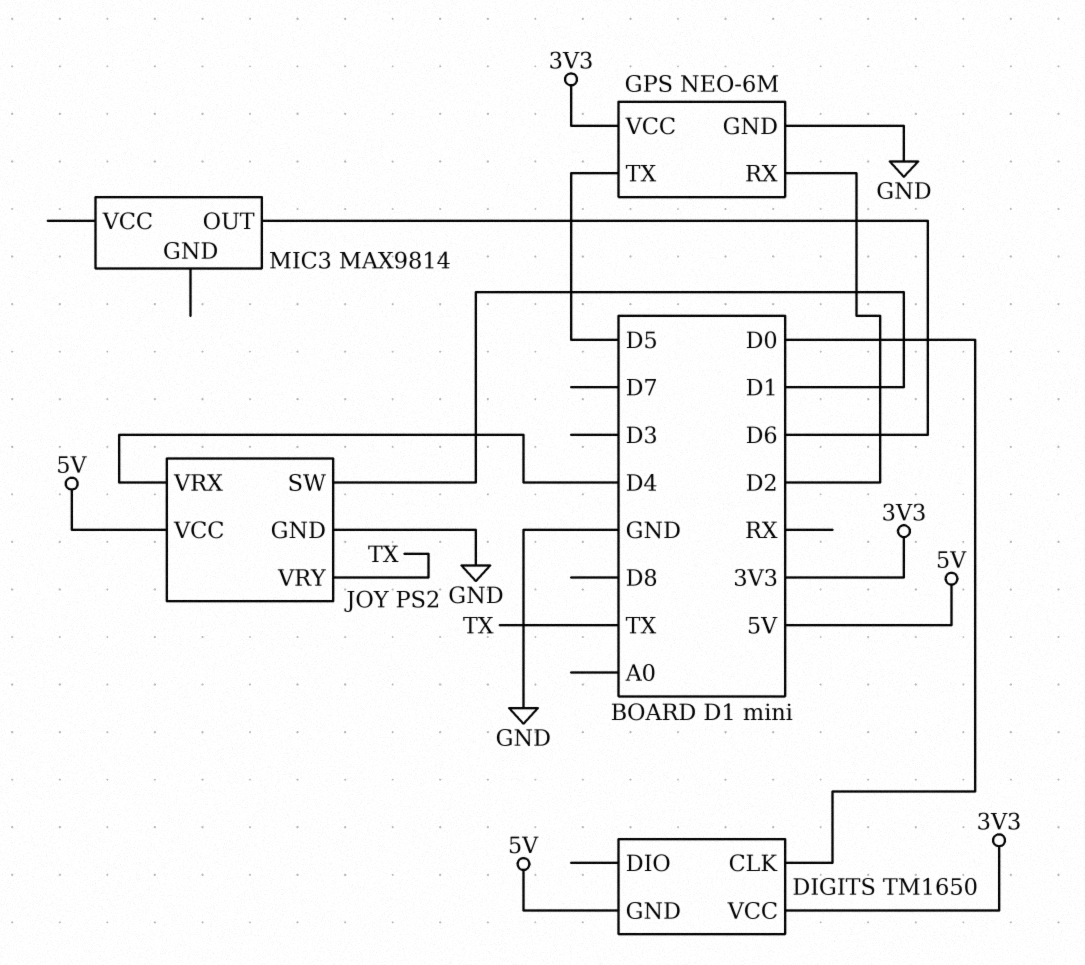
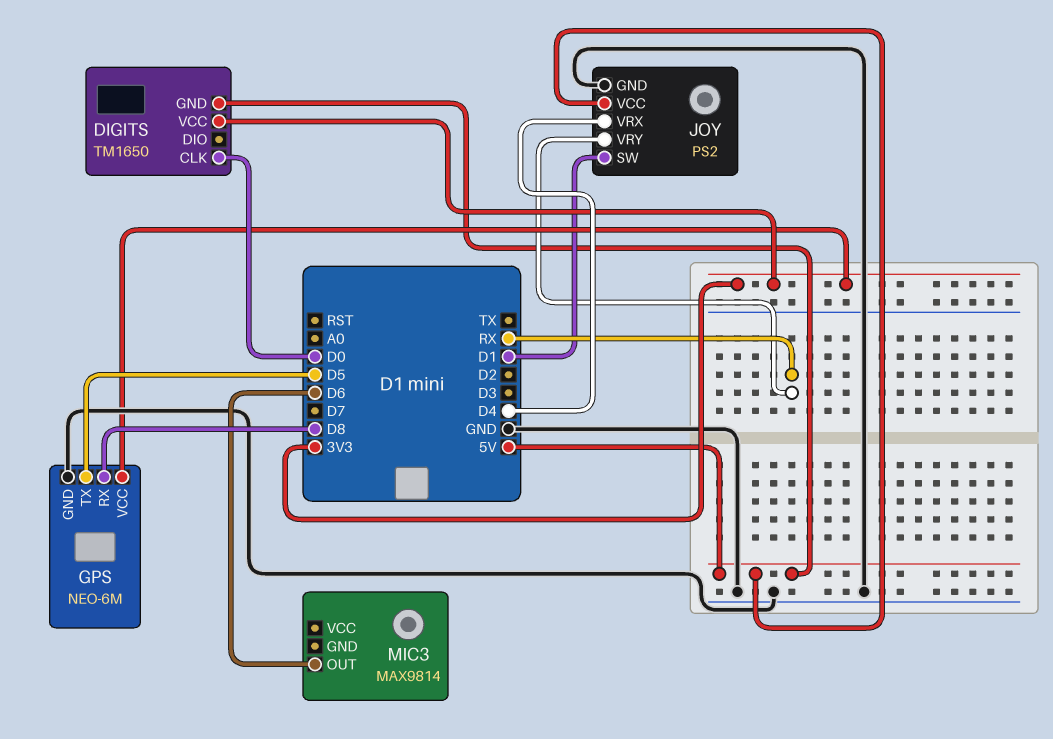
GPS pin RX: D2 -> D8
JOY pin VRY: TX -> RX

